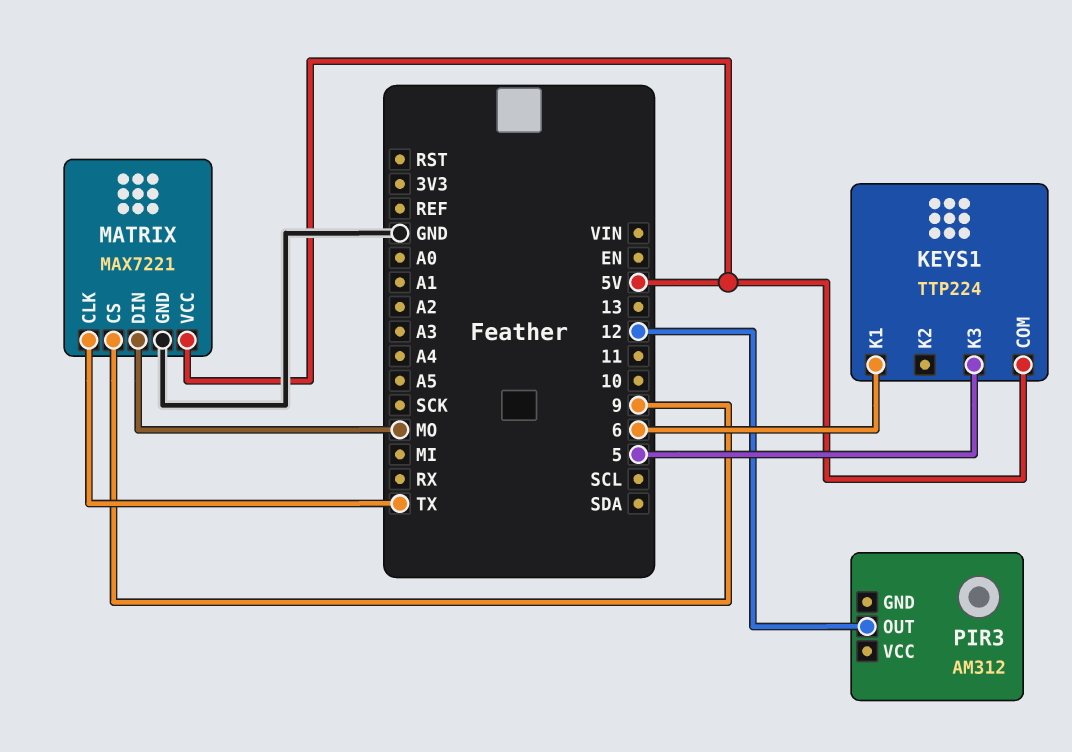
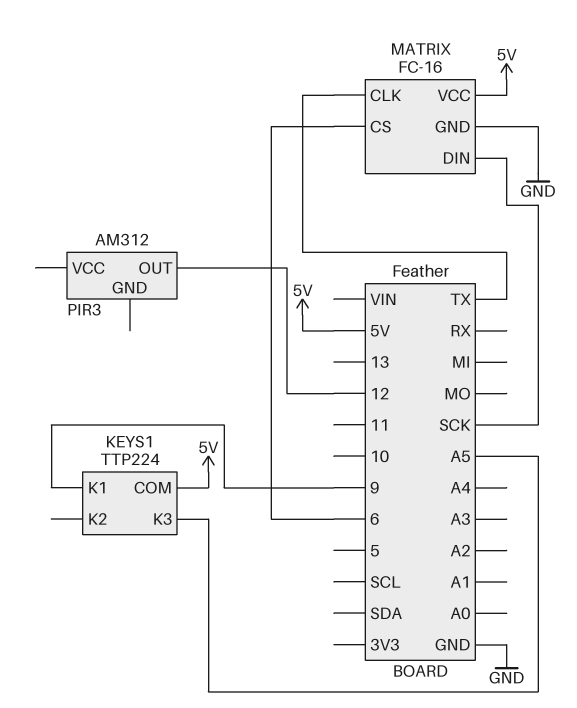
KEYS1 pin K1: 6 -> 9
KEYS1 pin K3: 5 -> A5
MATRIX: MAX7221 -> FC-16
MATRIX pin CS: 9 -> 6
MATRIX pin DIN: MO -> SCK

